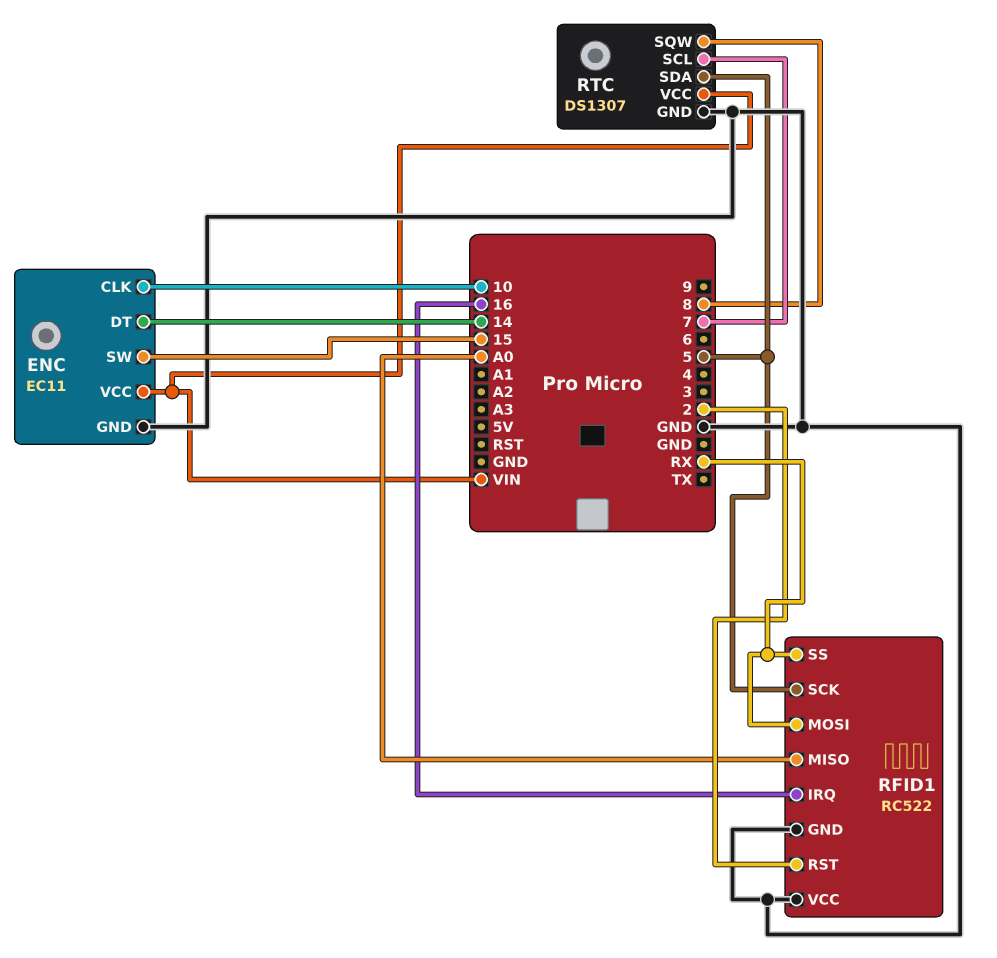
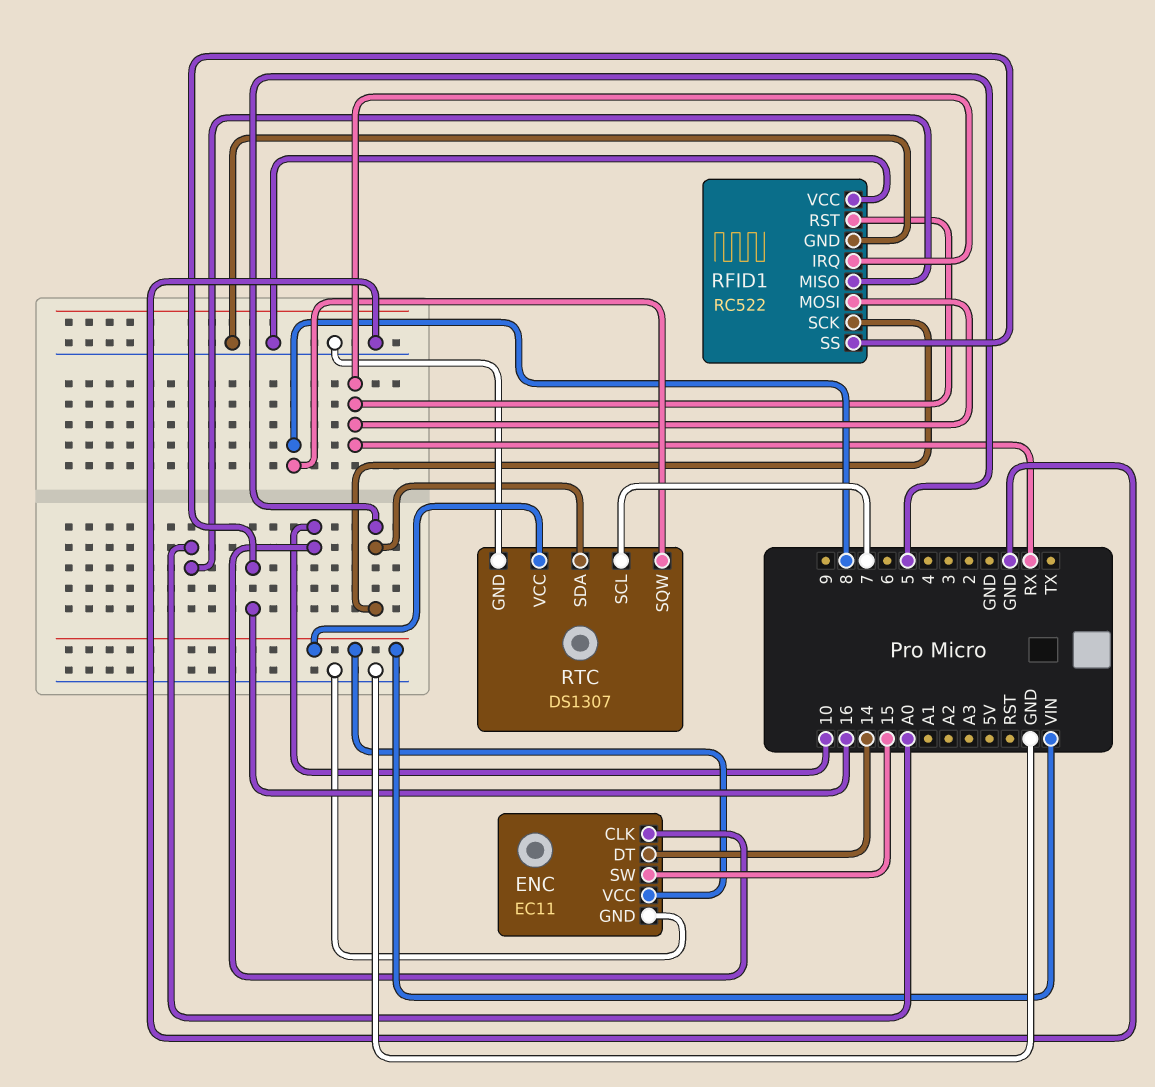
RFID1 pin IRQ: 16 -> RX
RFID1 pin RST: 2 -> RX
RFID1 pin SS: RX -> 16

